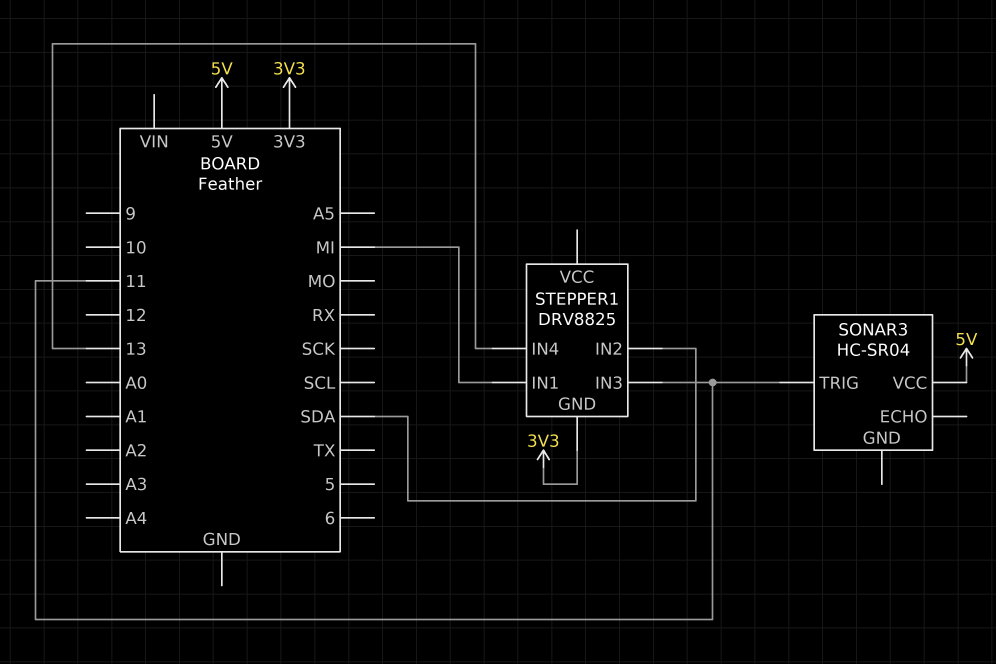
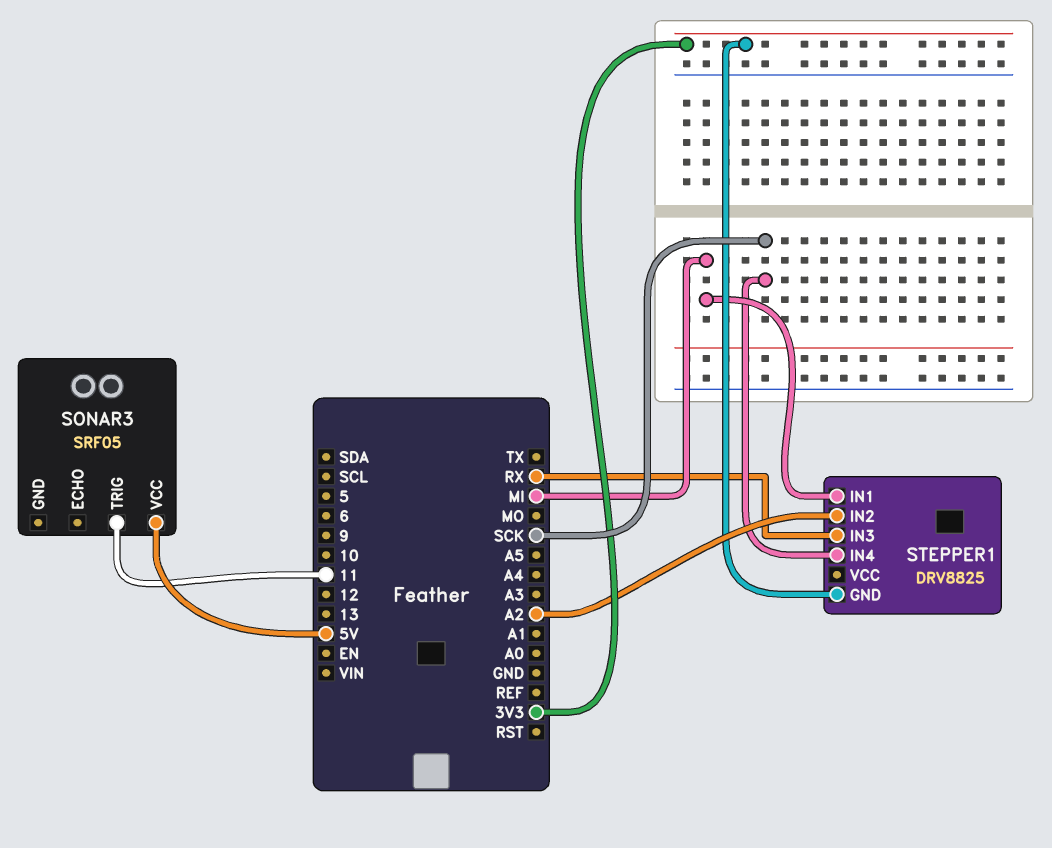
SONAR3: HC-SR04 -> SRF05
STEPPER1 pin IN2: SDA -> A2
STEPPER1 pin IN3: 11 -> RX
STEPPER1 pin IN4: 13 -> SCK

